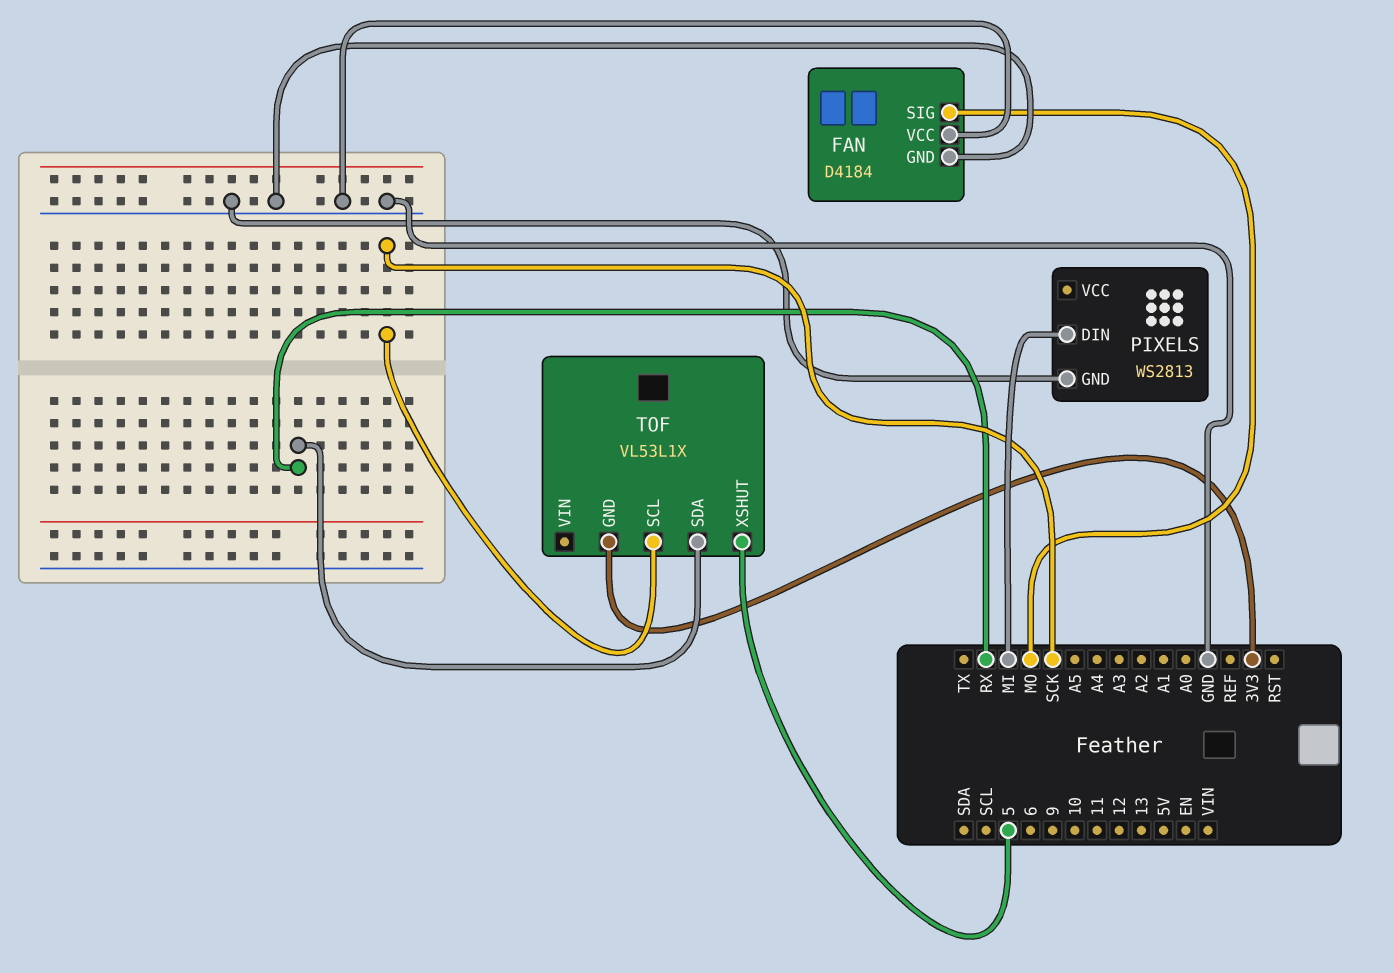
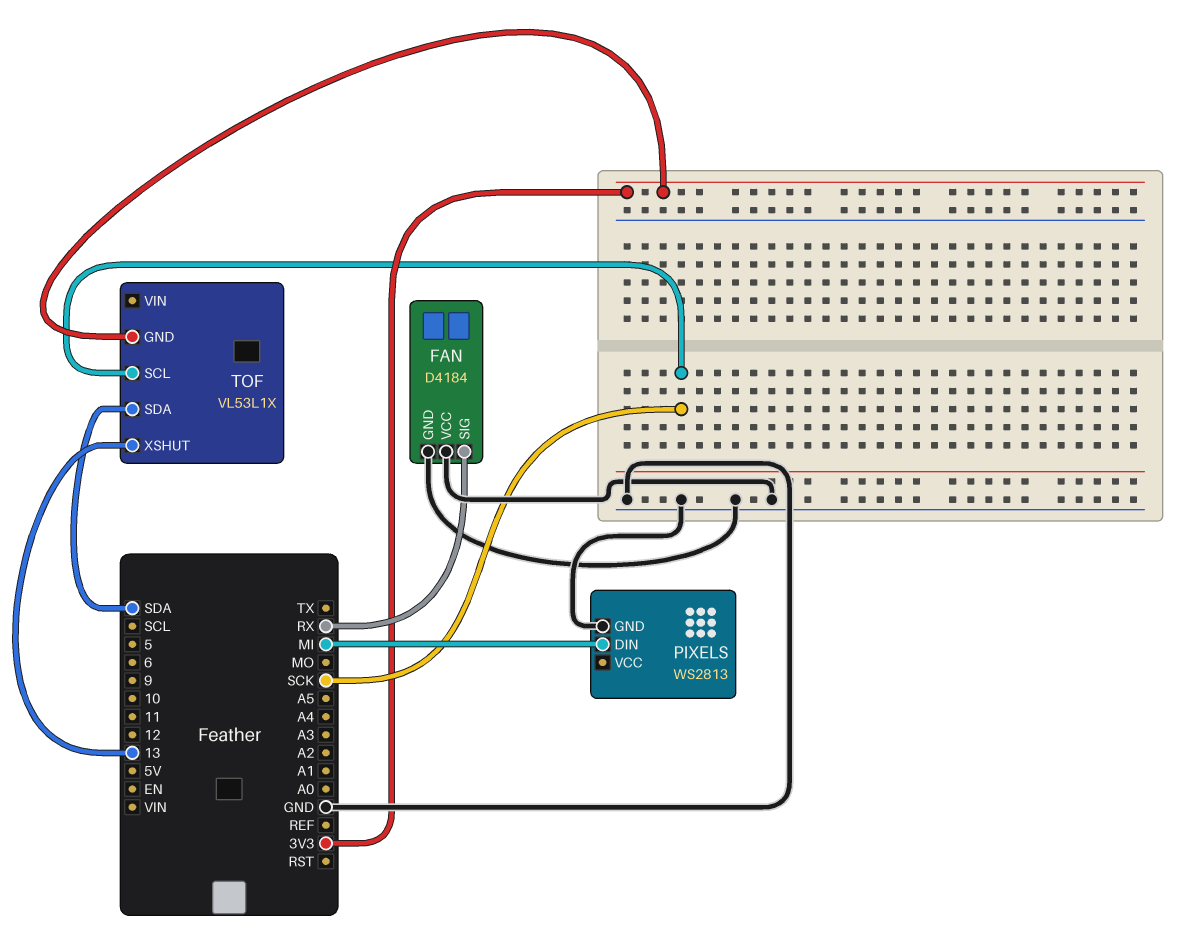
FAN pin SIG: MO -> RX
TOF pin SDA: RX -> SDA
TOF pin XSHUT: 5 -> 13

